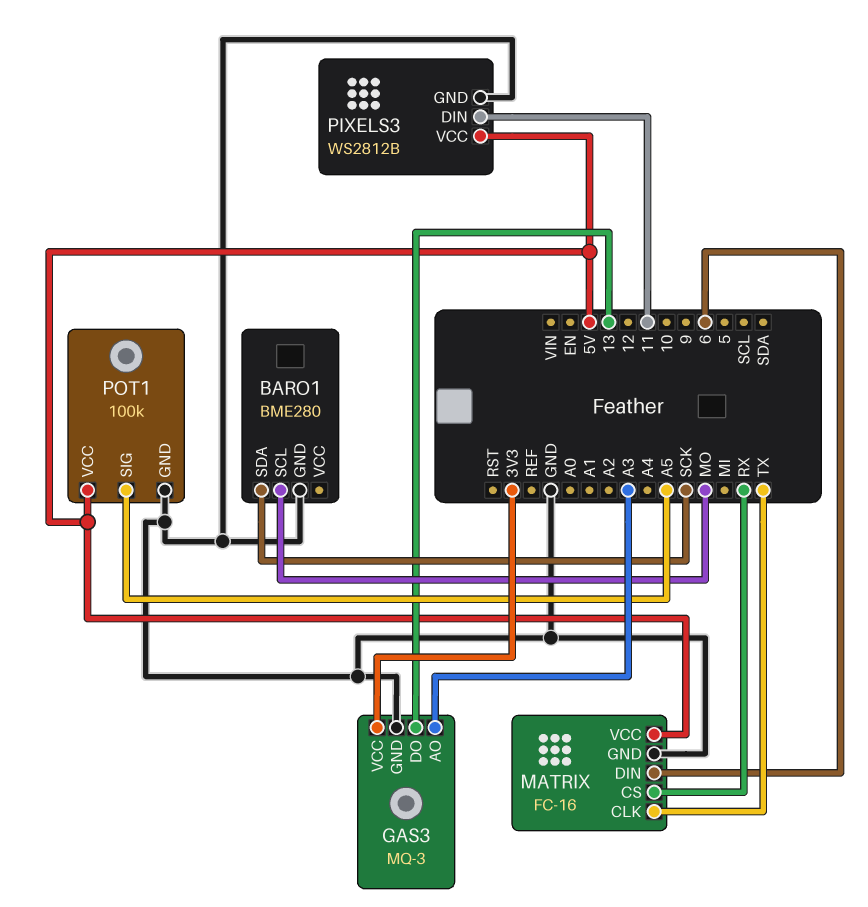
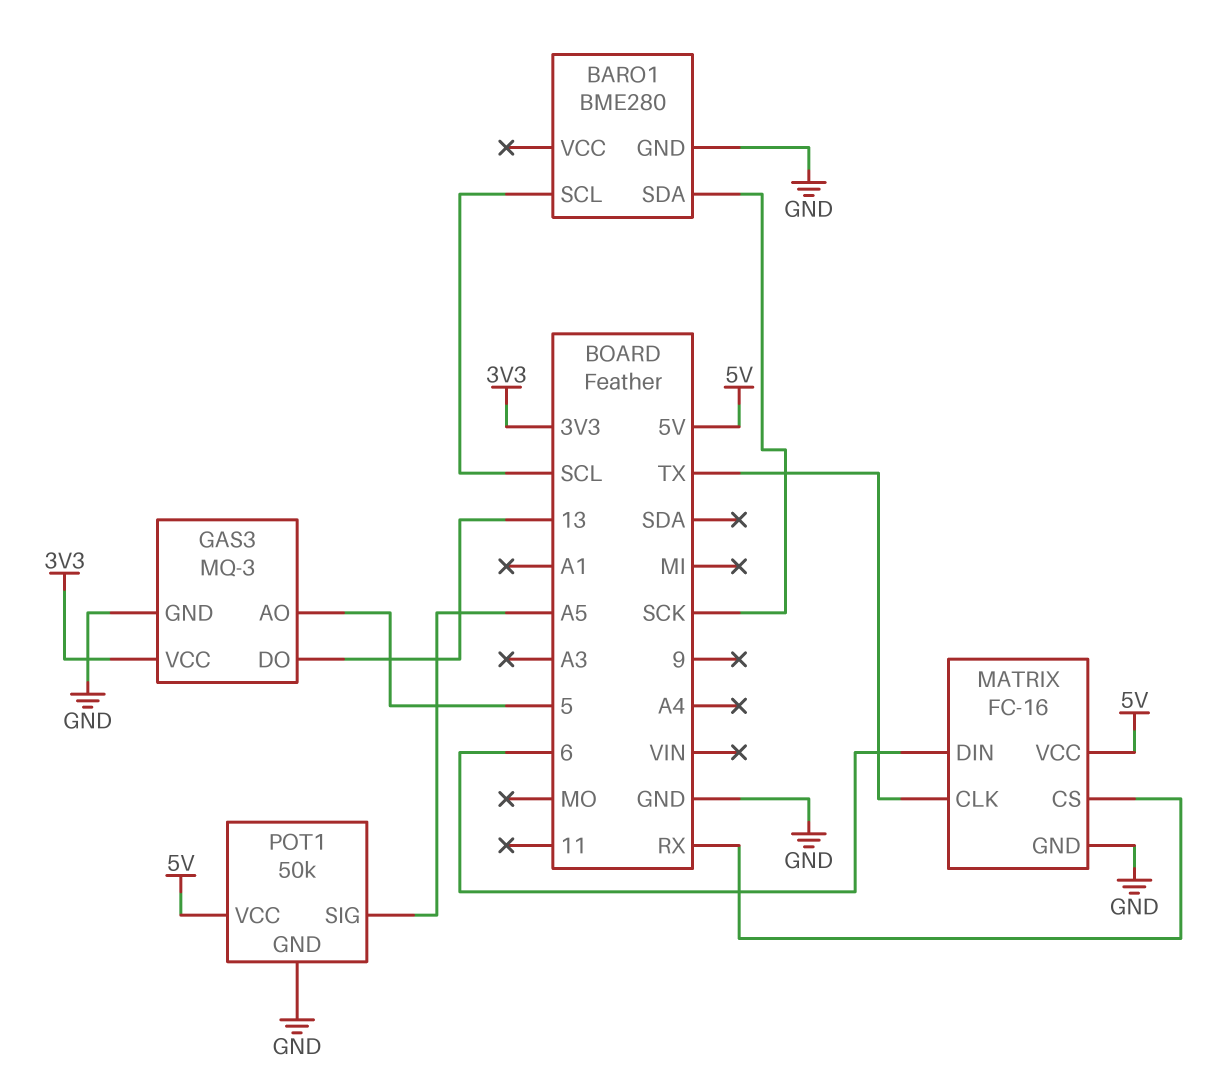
BARO1 pin SCL: MO -> SCL
GAS3 pin AO: A3 -> 5
PIXELS3: WS2812B -> none
PIXELS3 pin DIN: 11 -> none
PIXELS3 pin GND: GND -> none
PIXELS3 pin VCC: 5V -> none
POT1: 100k -> 50k

